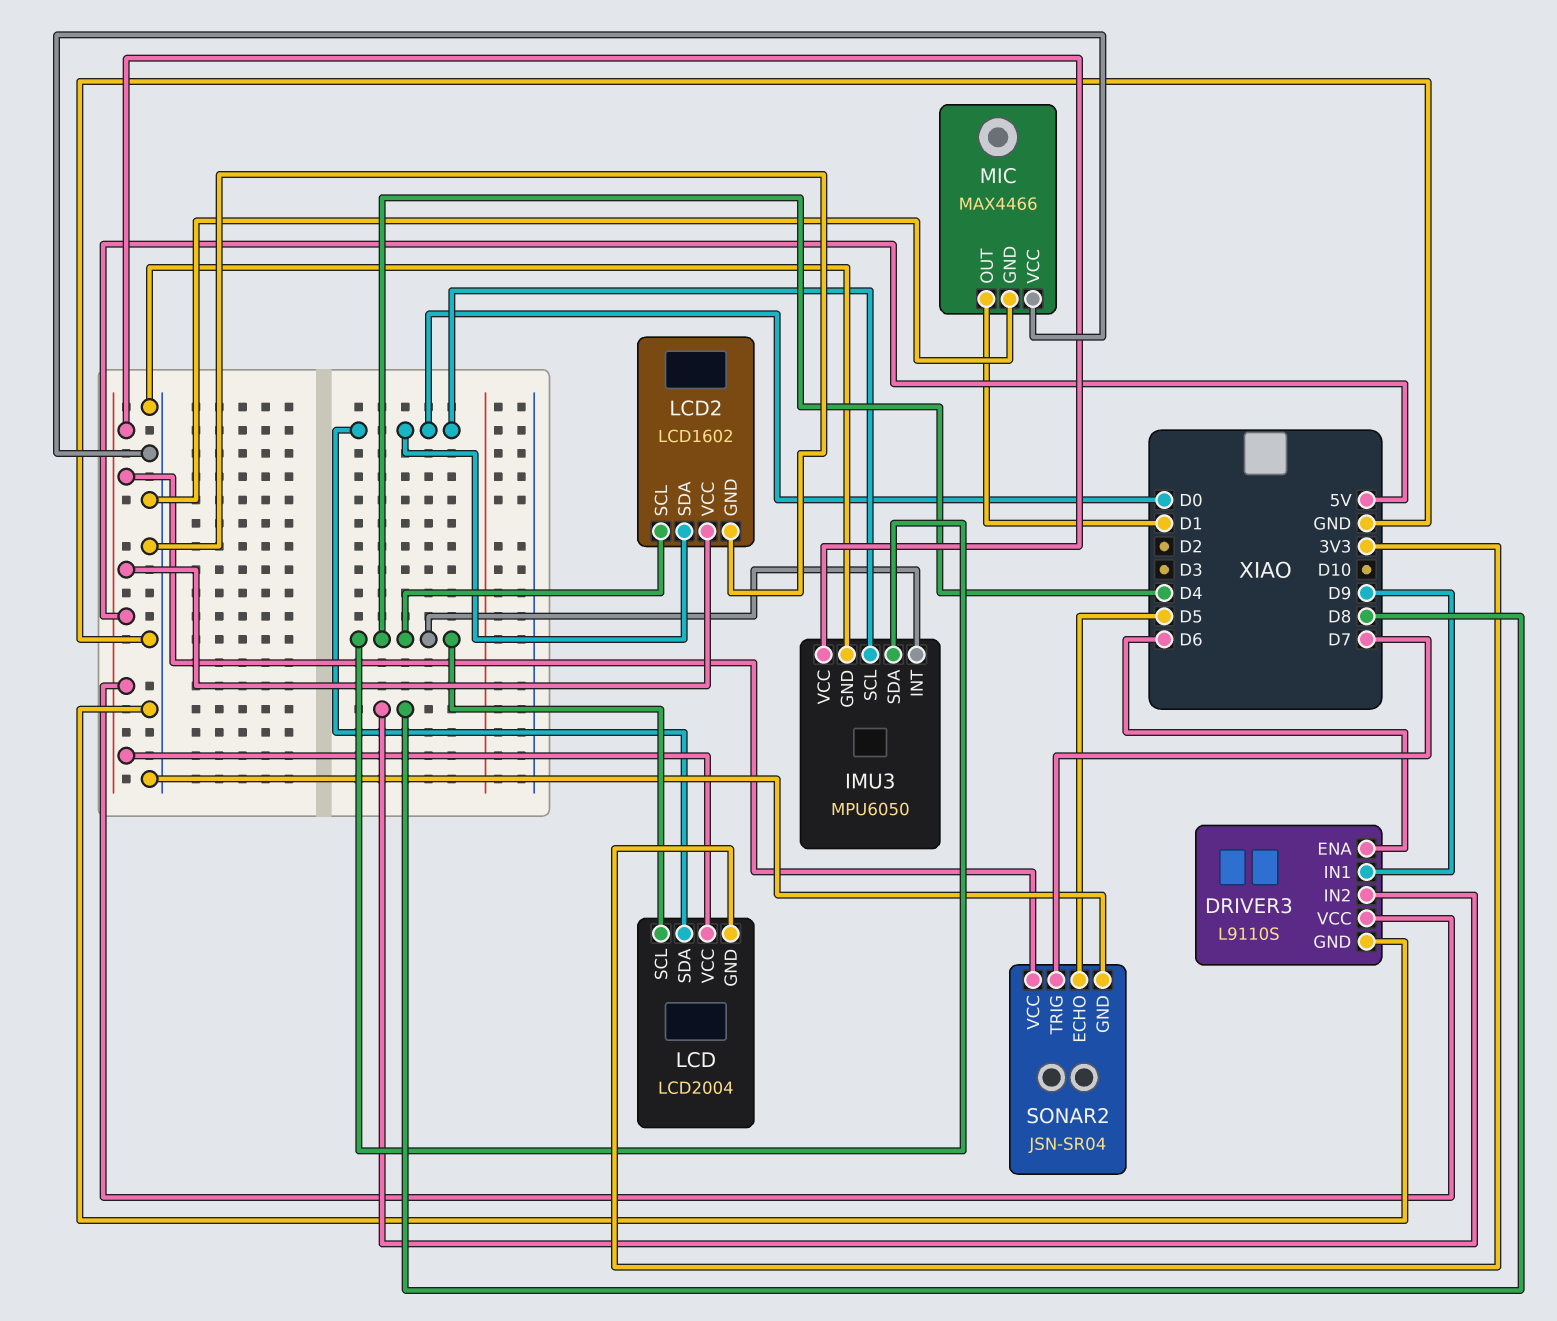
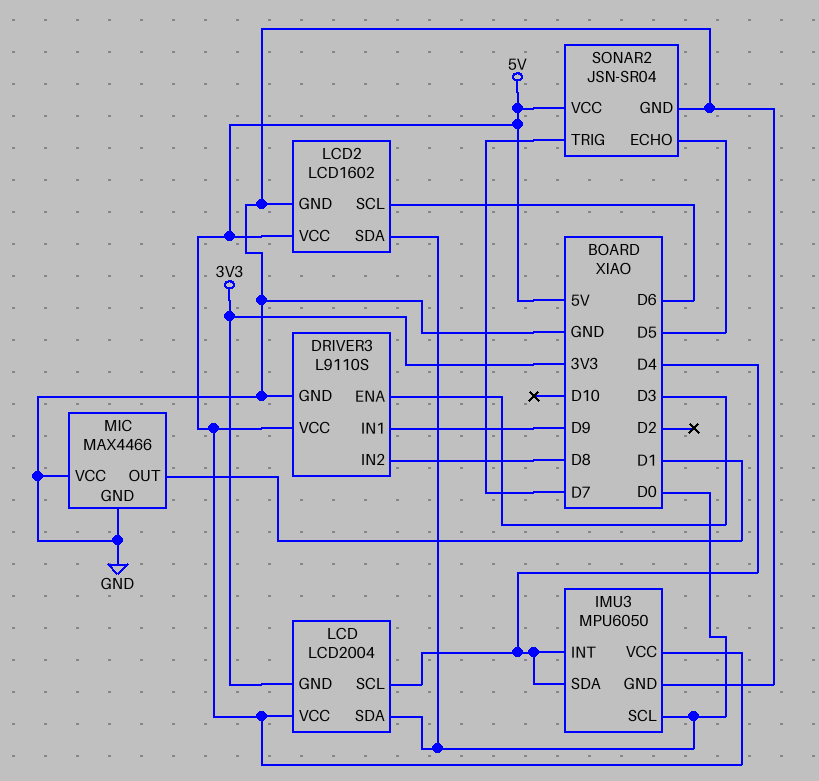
DRIVER3 pin ENA: D6 -> D3
LCD2 pin SCL: D4 -> D6

